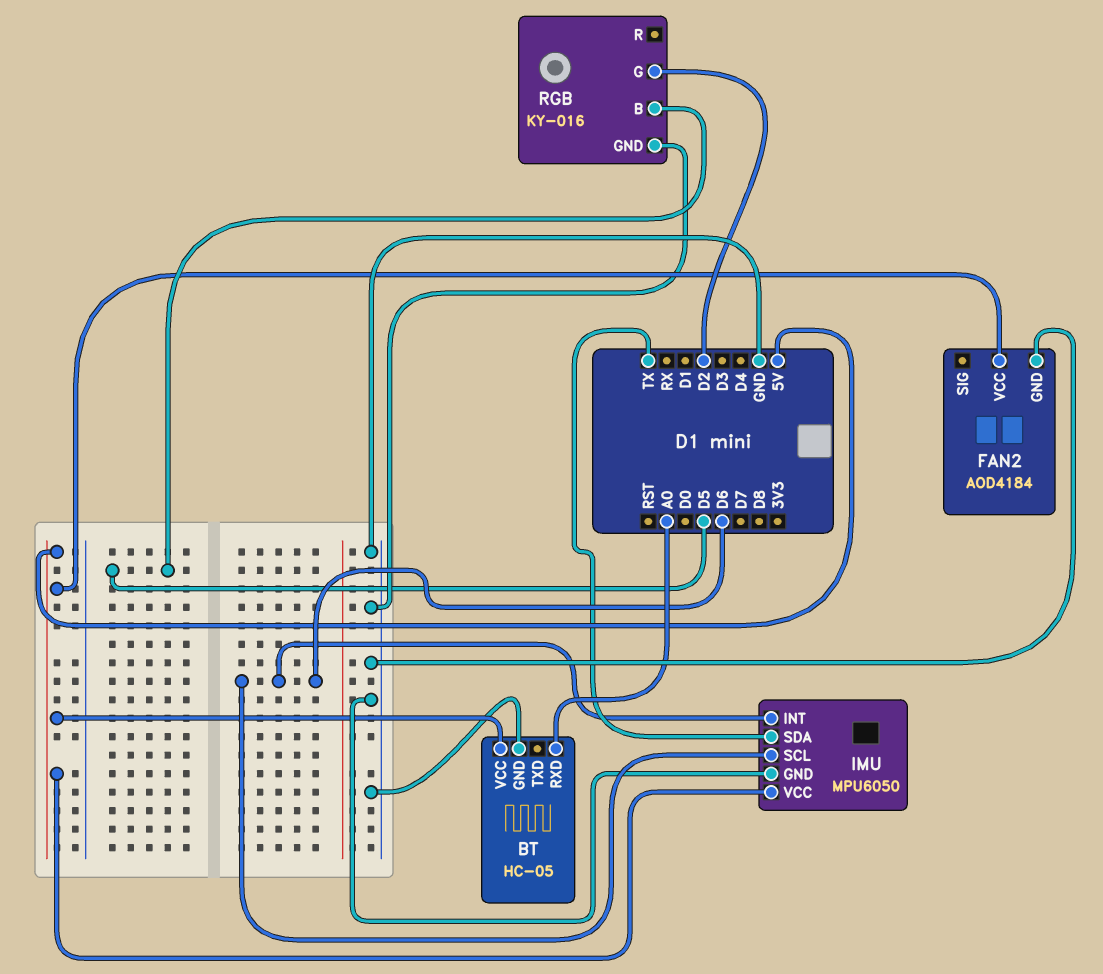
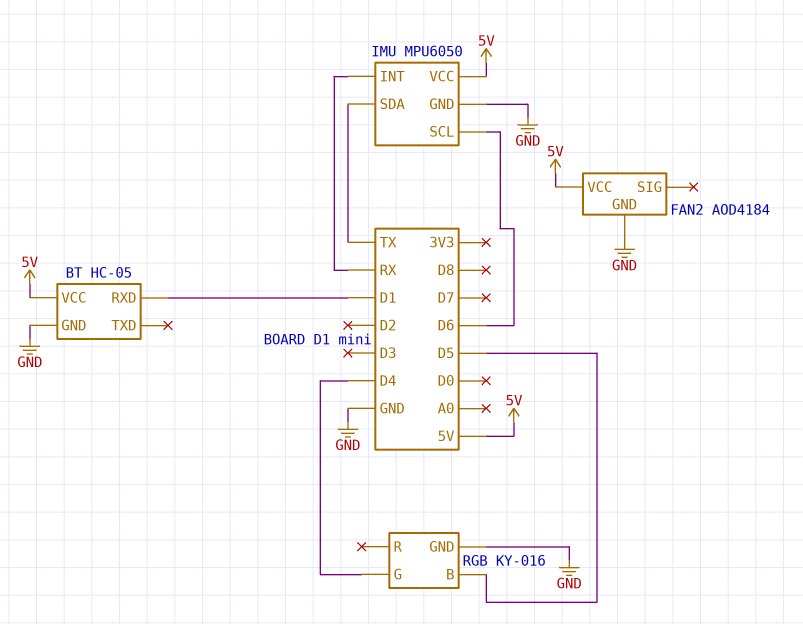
BT pin RXD: A0 -> D1
IMU pin INT: D6 -> RX
RGB pin G: D2 -> D4

